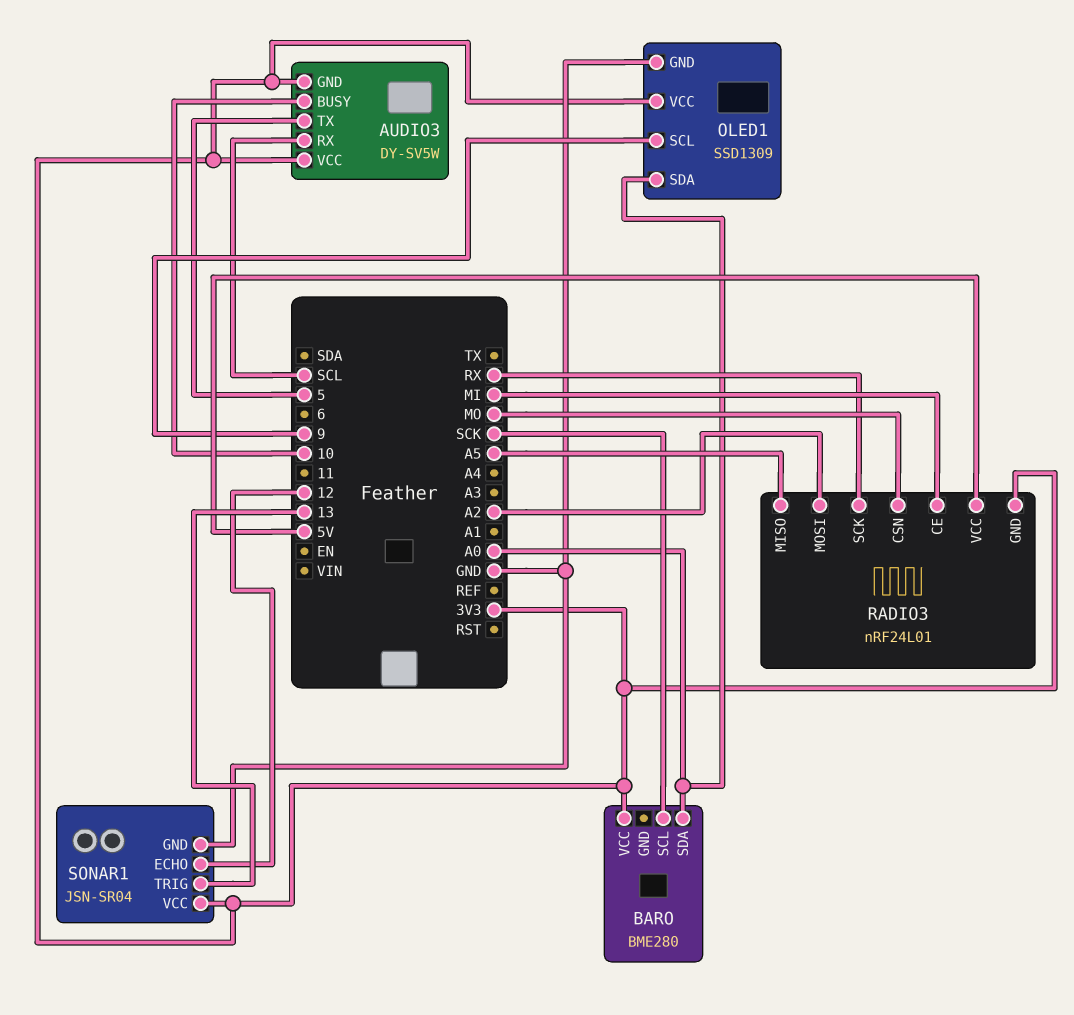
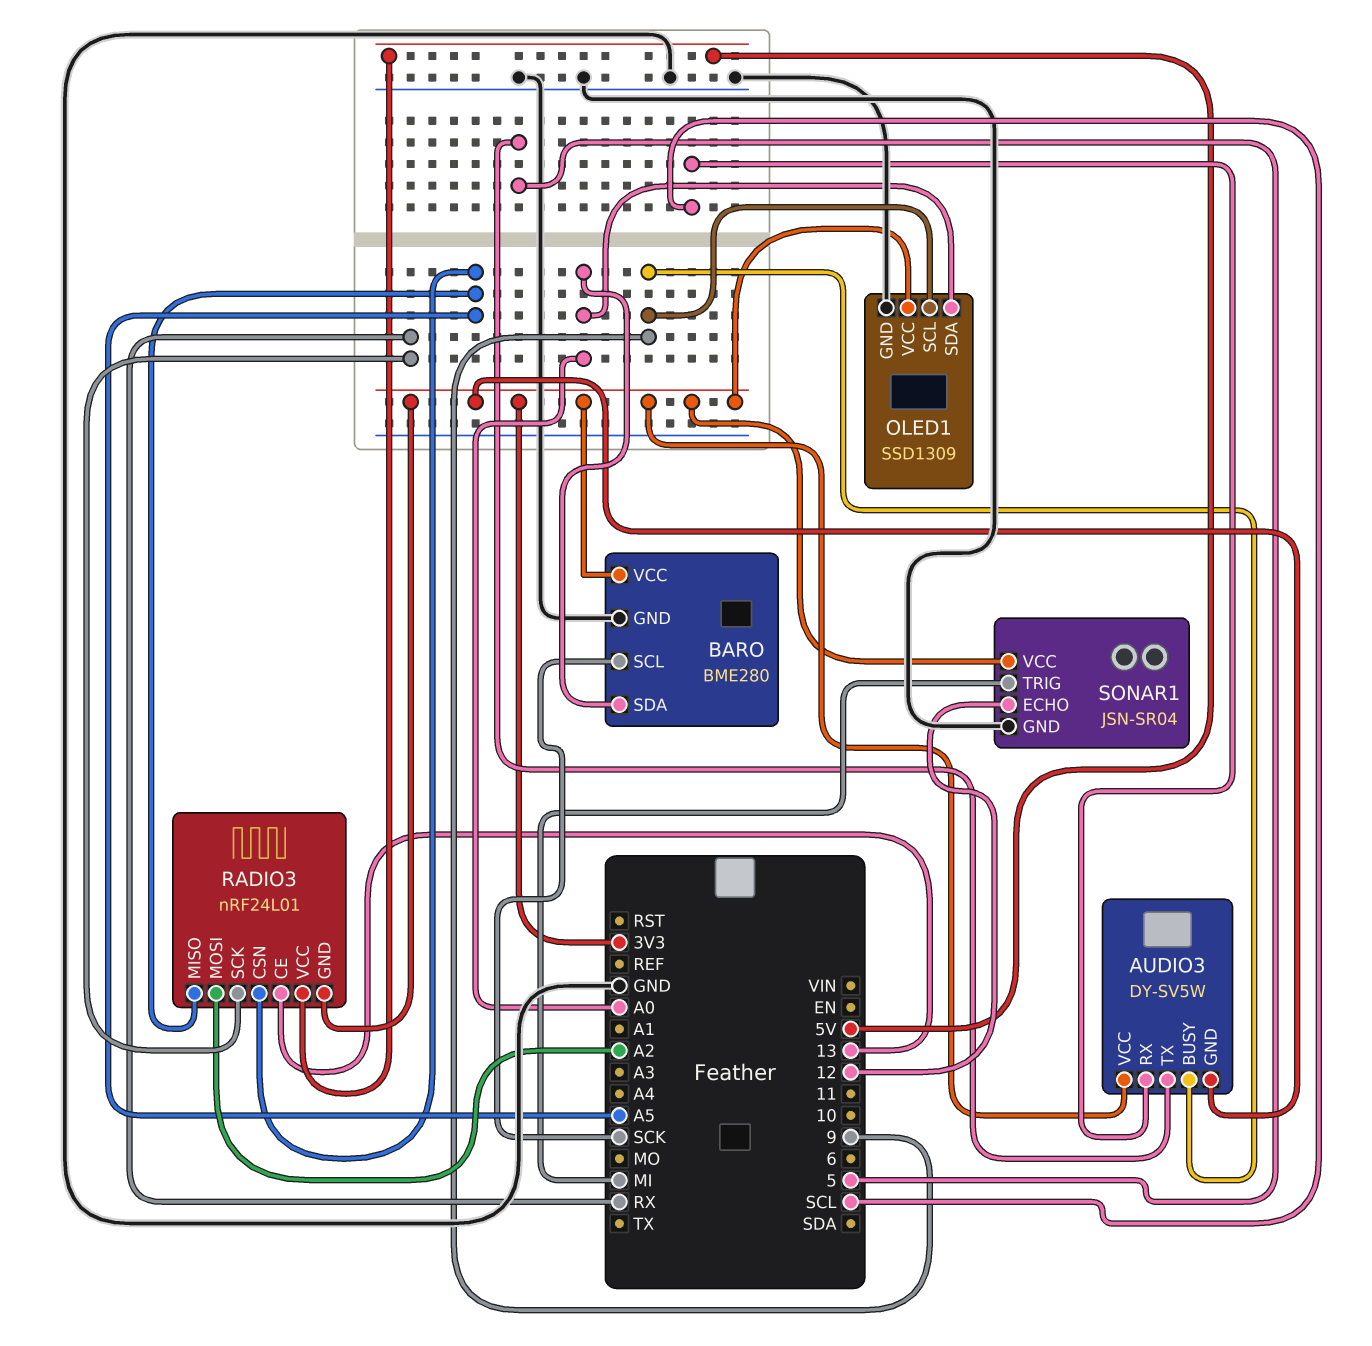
AUDIO3 pin BUSY: 10 -> 9
BARO pin GND: none -> GND
RADIO3 pin CE: MI -> 13
RADIO3 pin CSN: MO -> A5
SONAR1 pin TRIG: 13 -> MI

